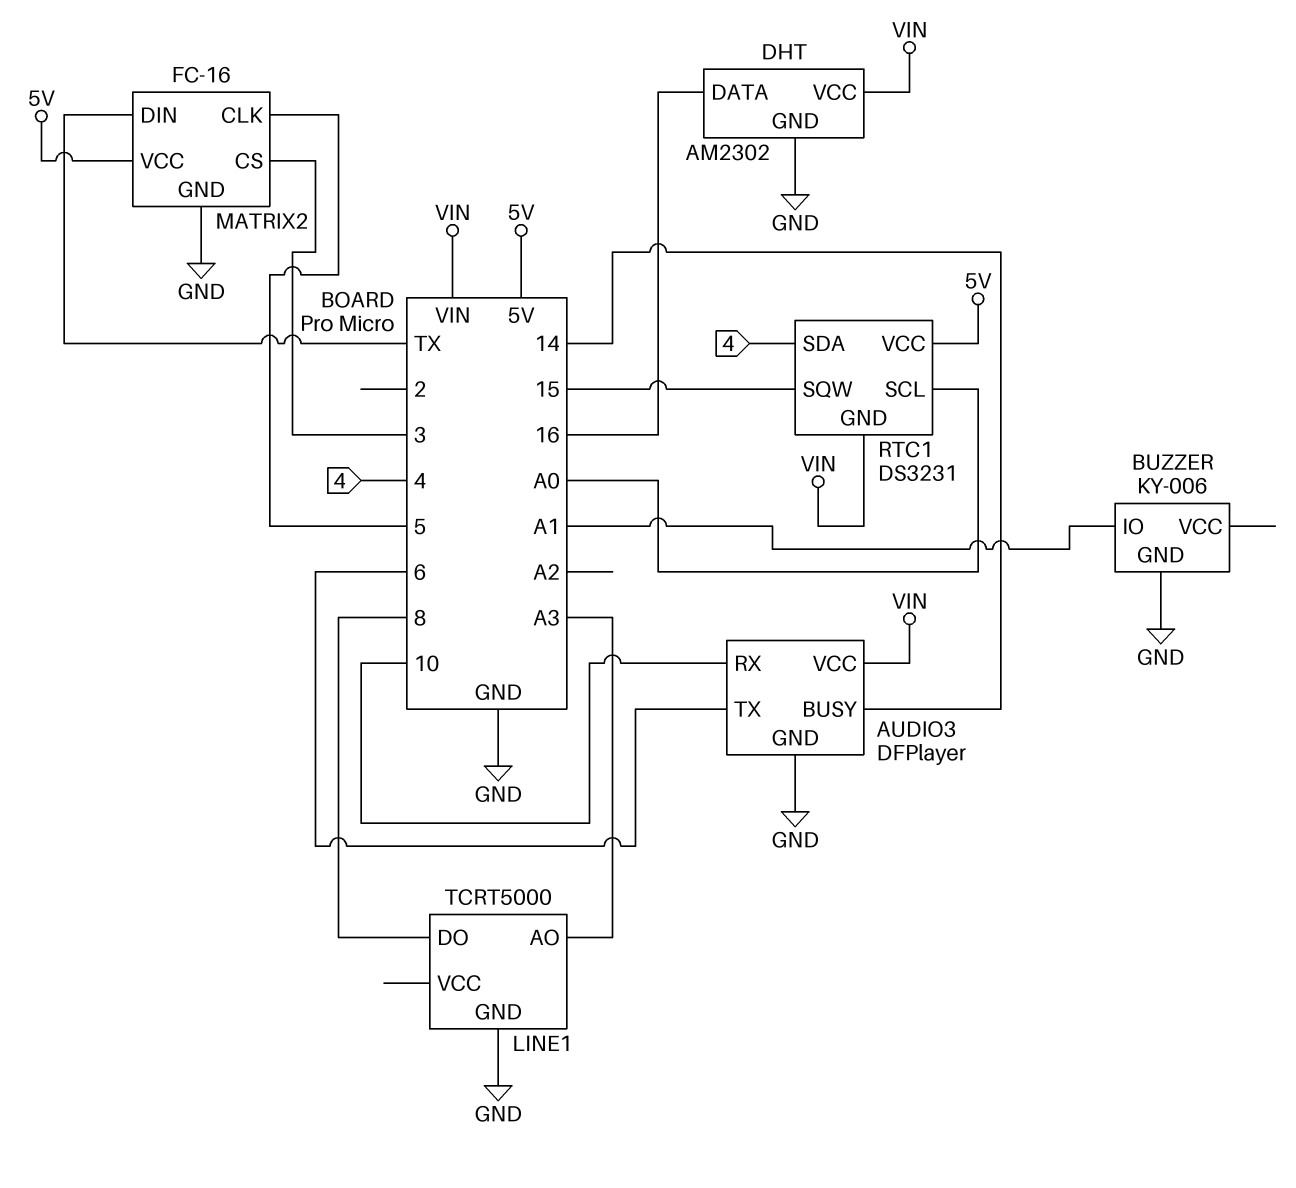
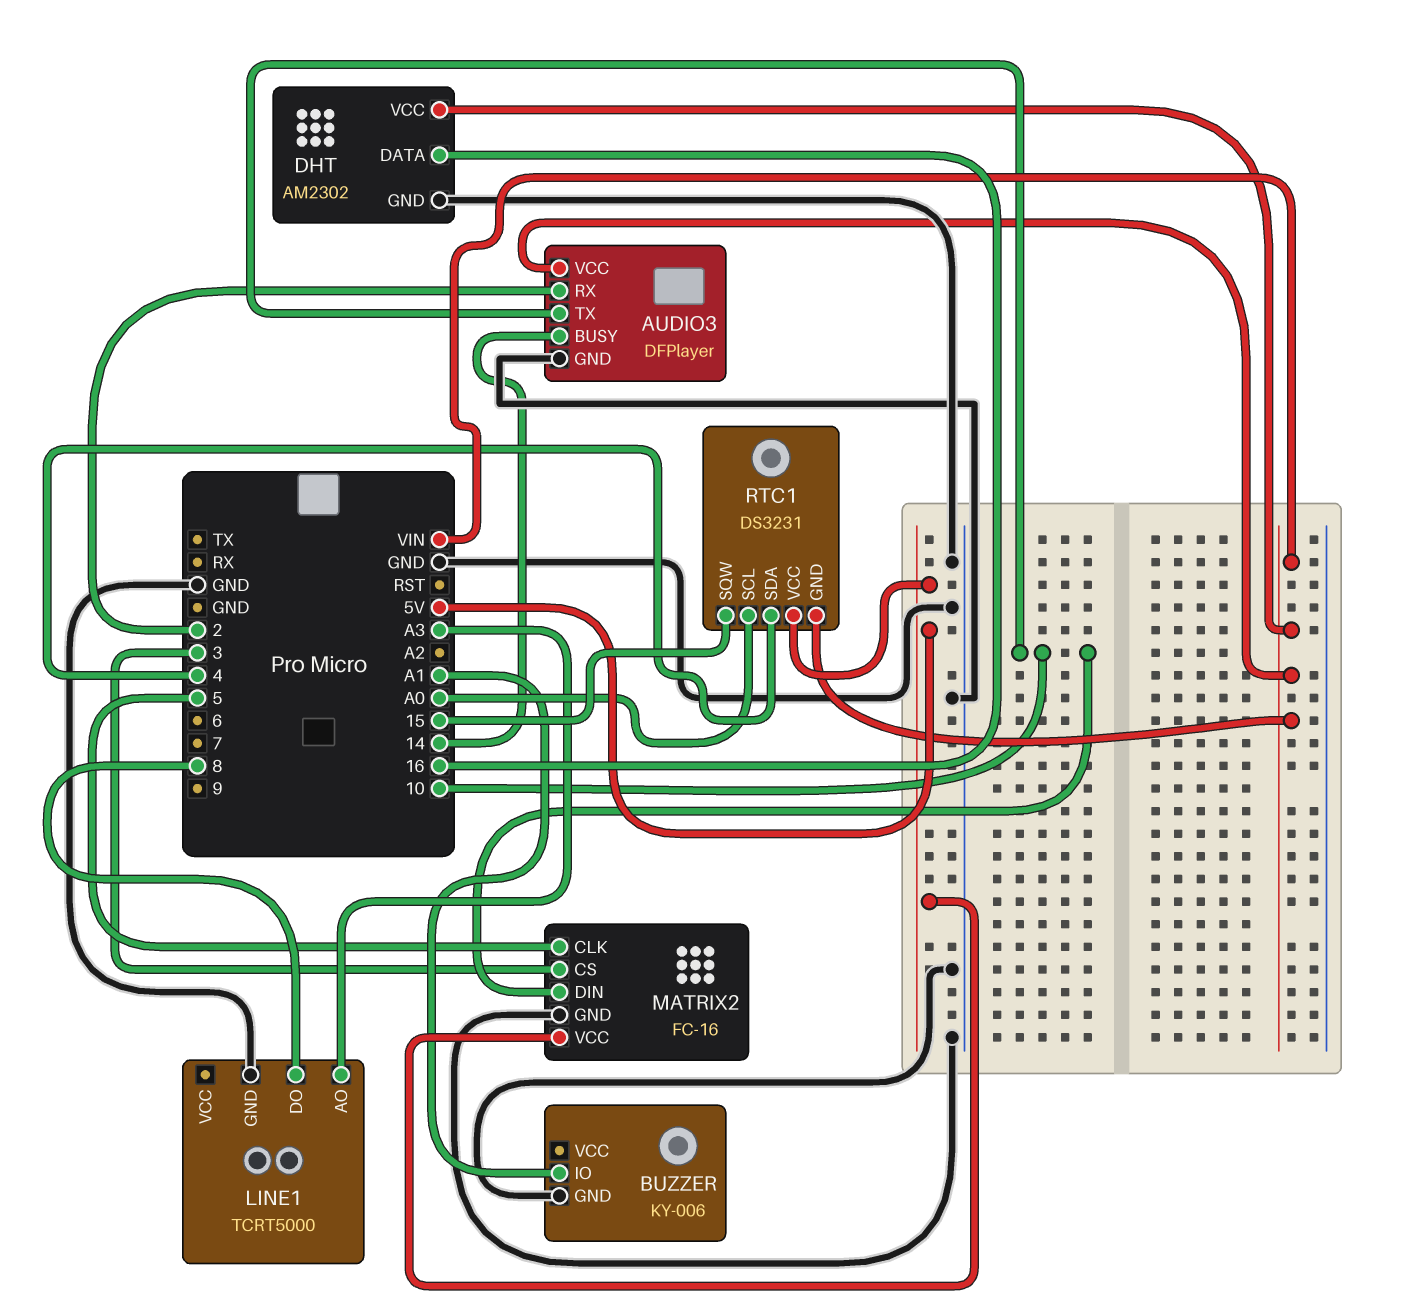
AUDIO3 pin RX: 10 -> 2
AUDIO3 pin TX: 6 -> 10
MATRIX2 pin DIN: TX -> 10

